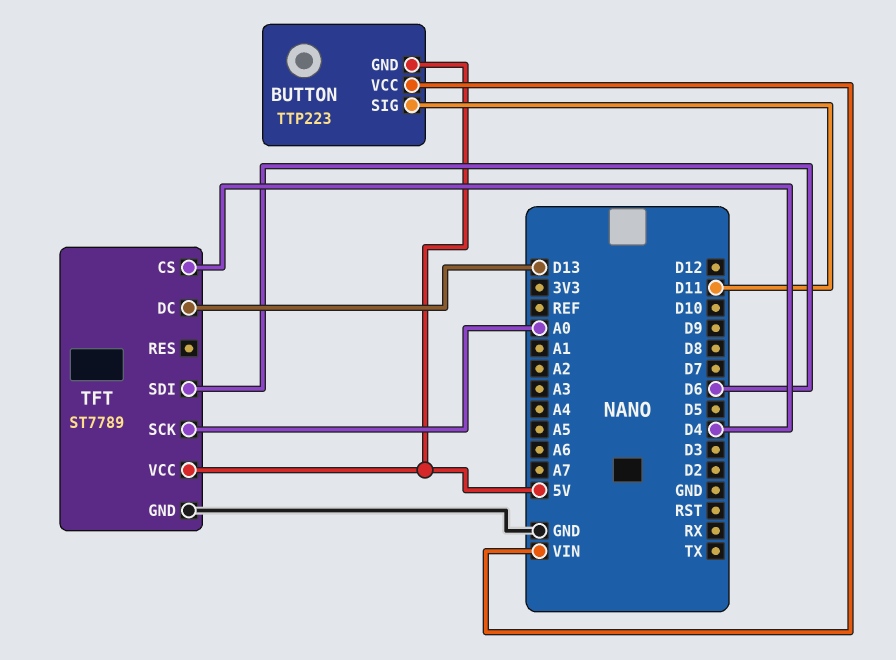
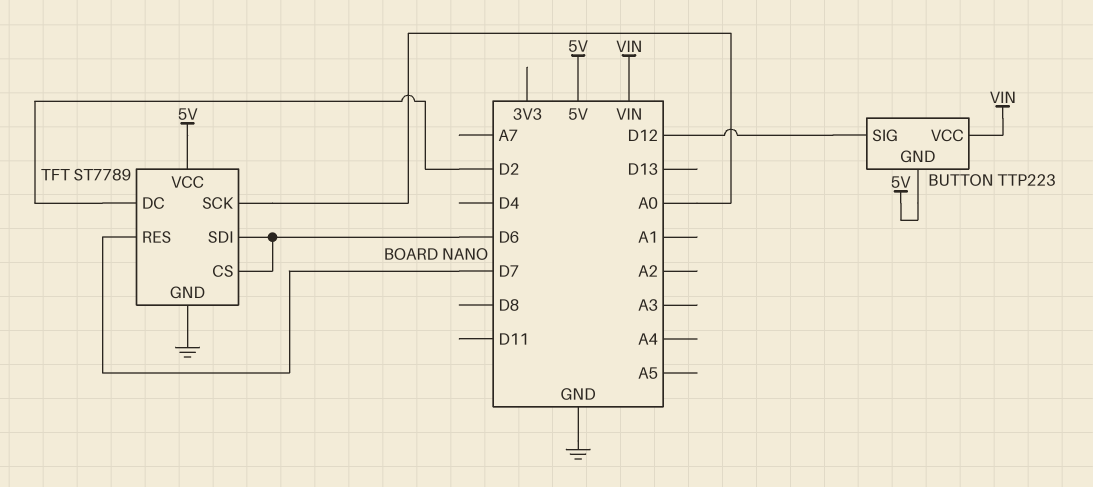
BUTTON pin SIG: D11 -> D12
TFT pin CS: D4 -> D6
TFT pin DC: D13 -> D2
TFT pin RES: none -> D7

